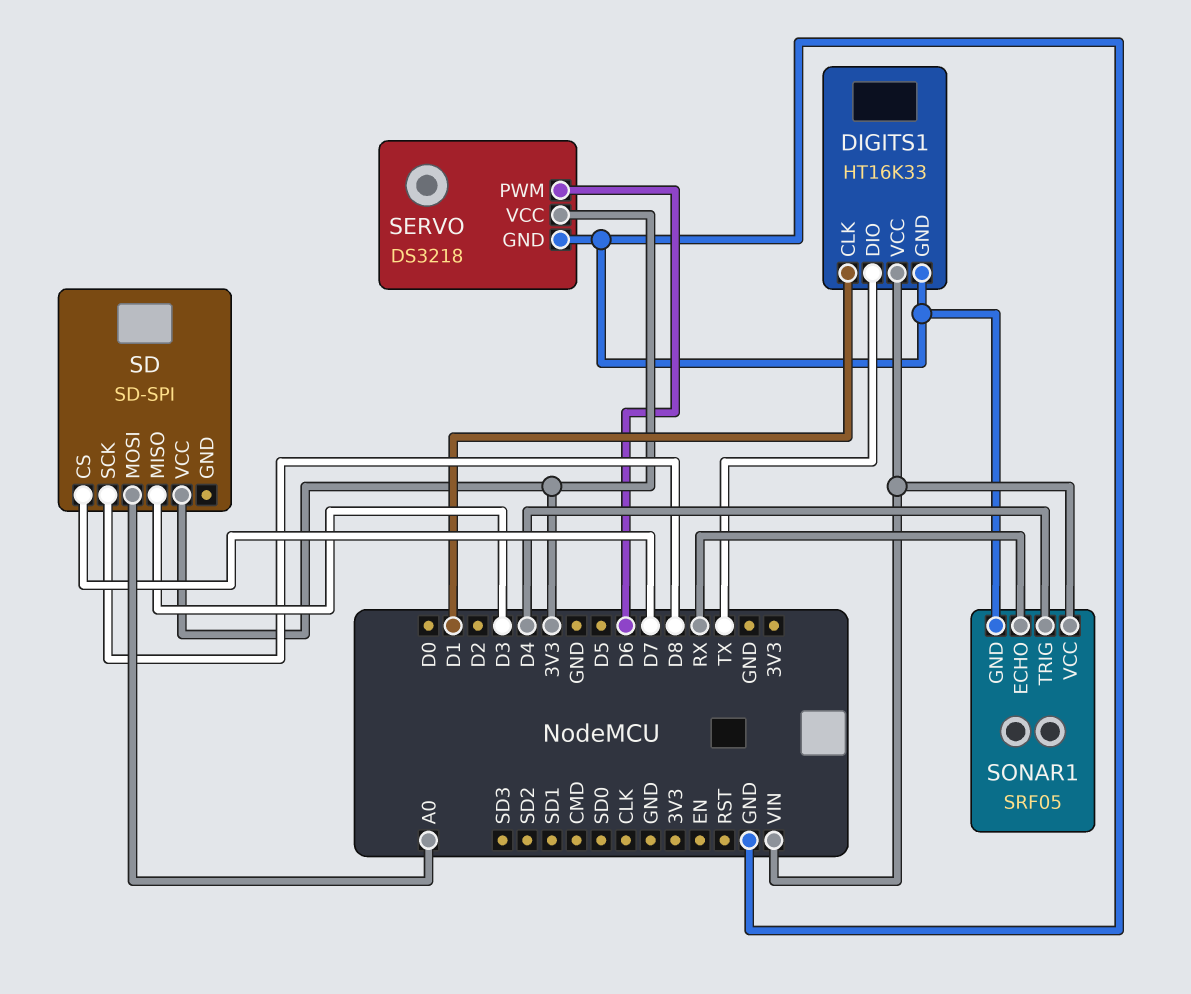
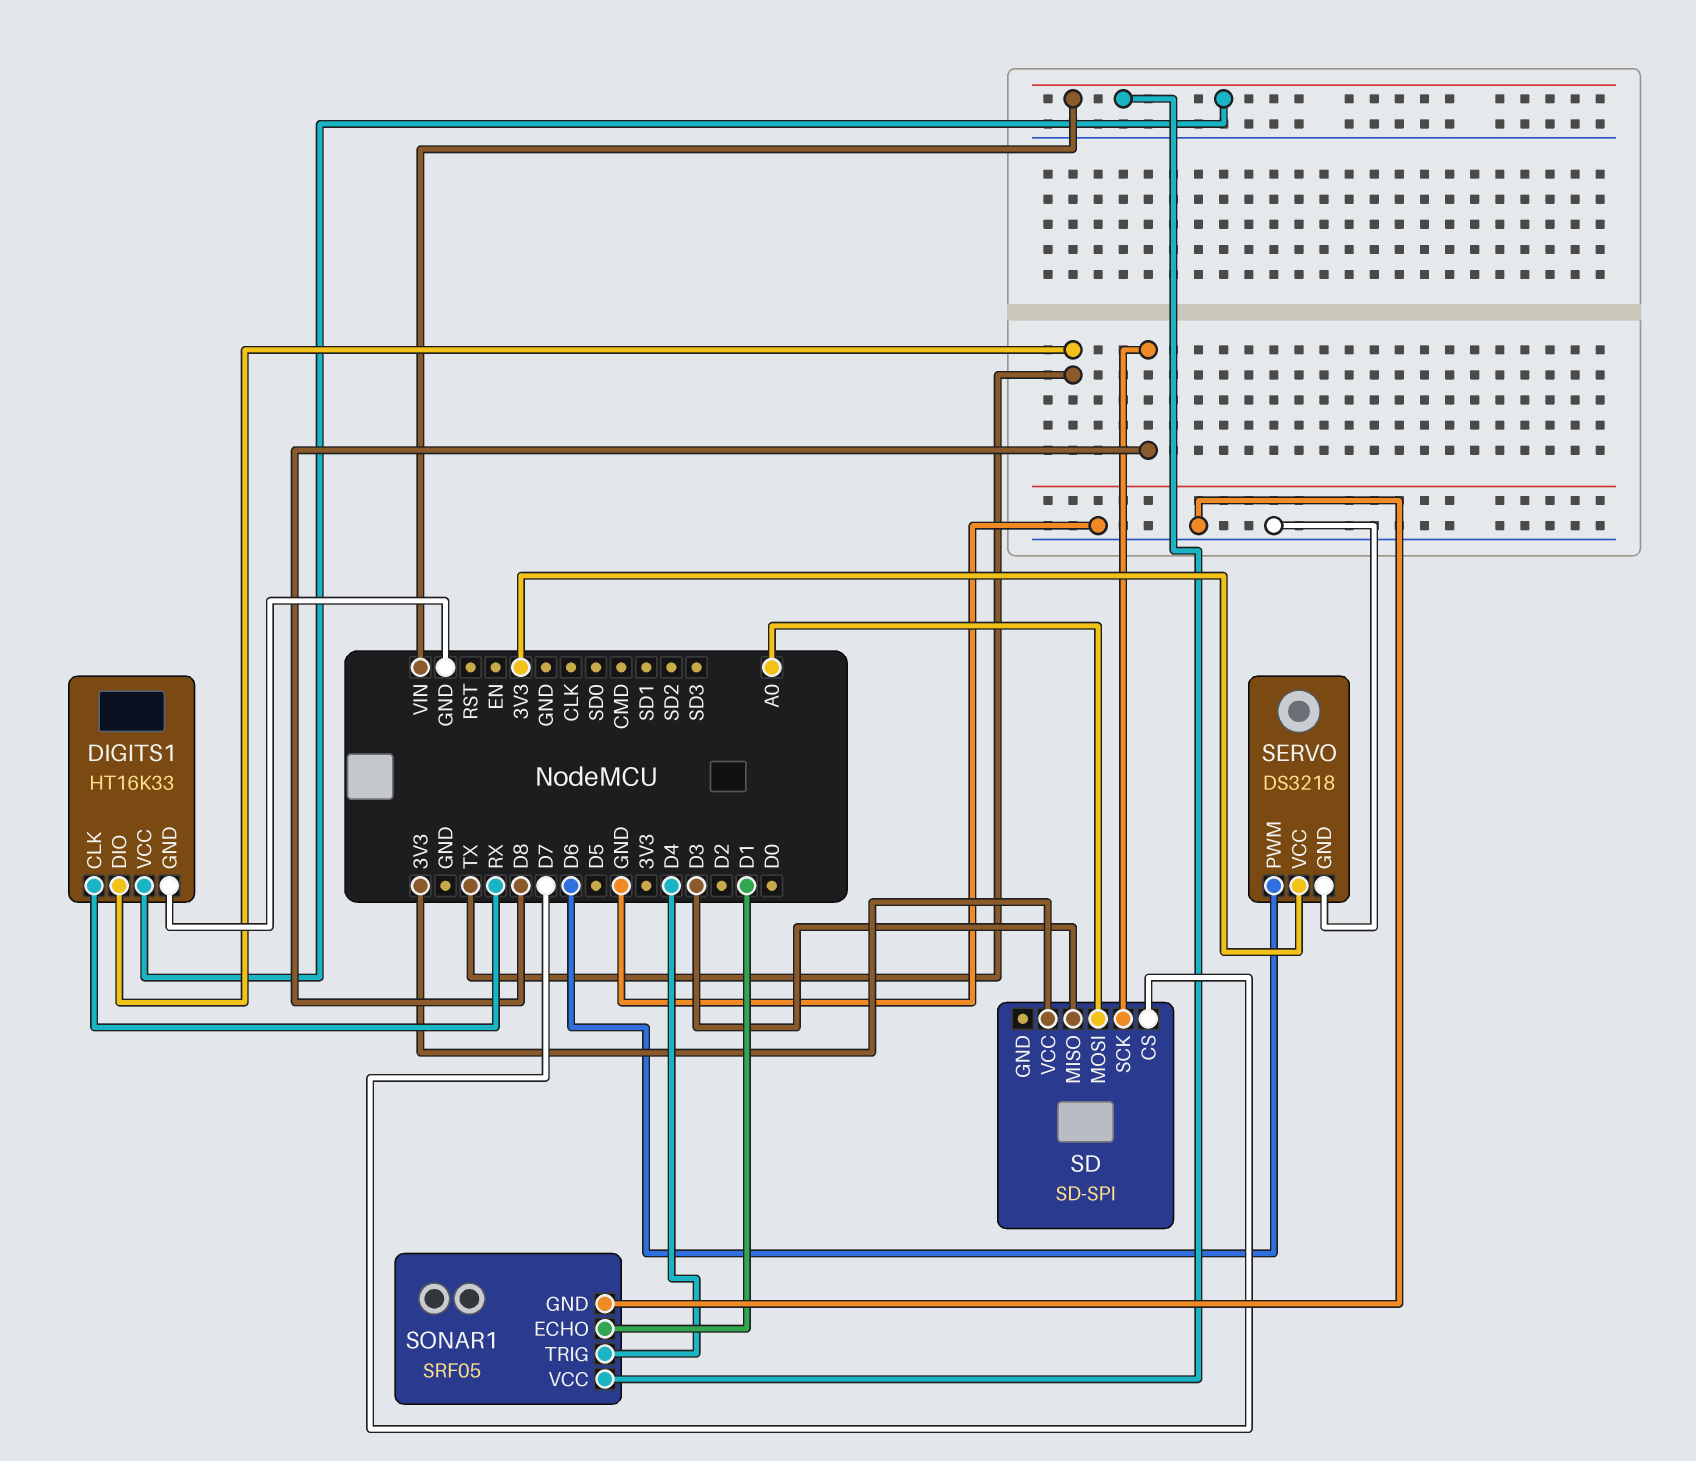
DIGITS1 pin CLK: D1 -> RX
SONAR1 pin ECHO: RX -> D1

